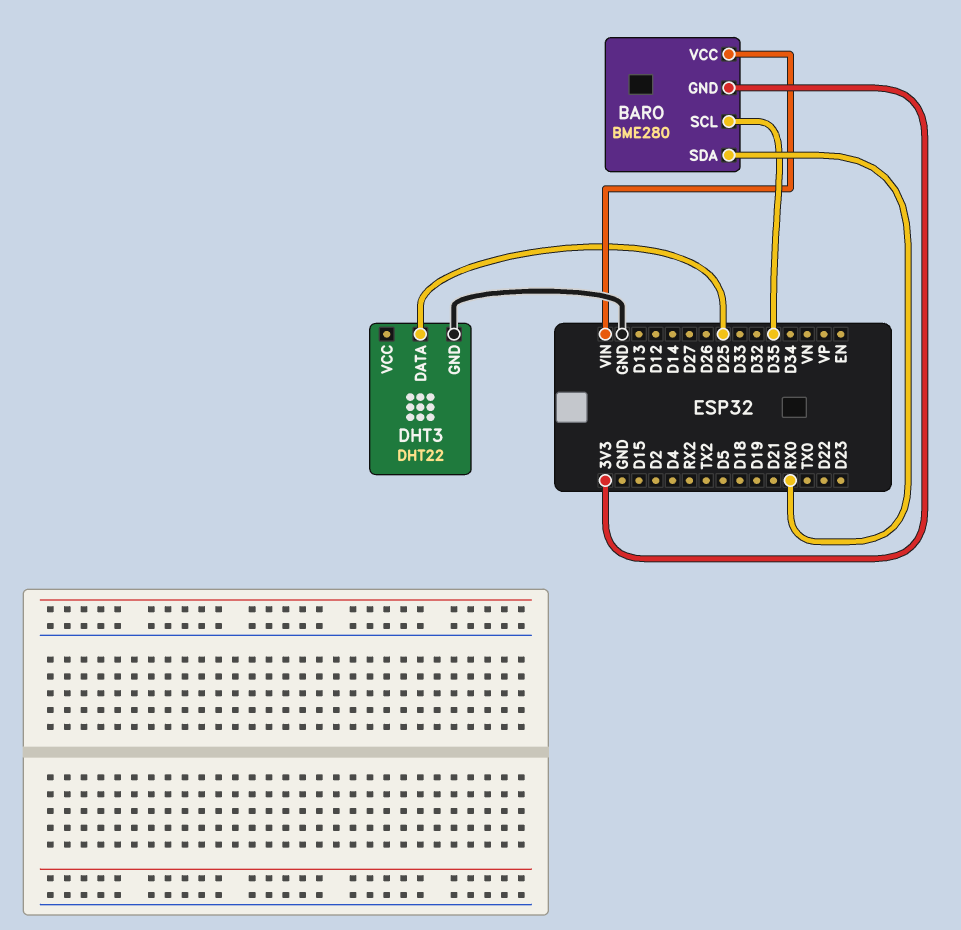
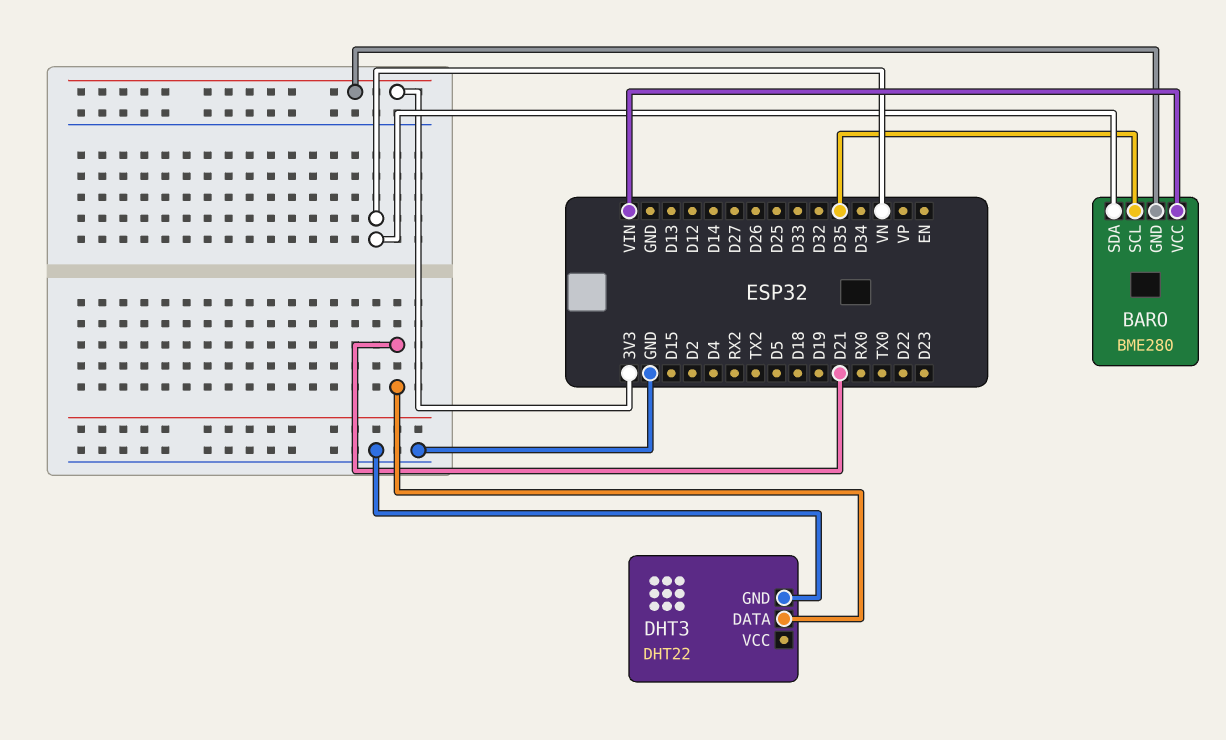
BARO pin SDA: RX0 -> VN
DHT3 pin DATA: D25 -> D21

